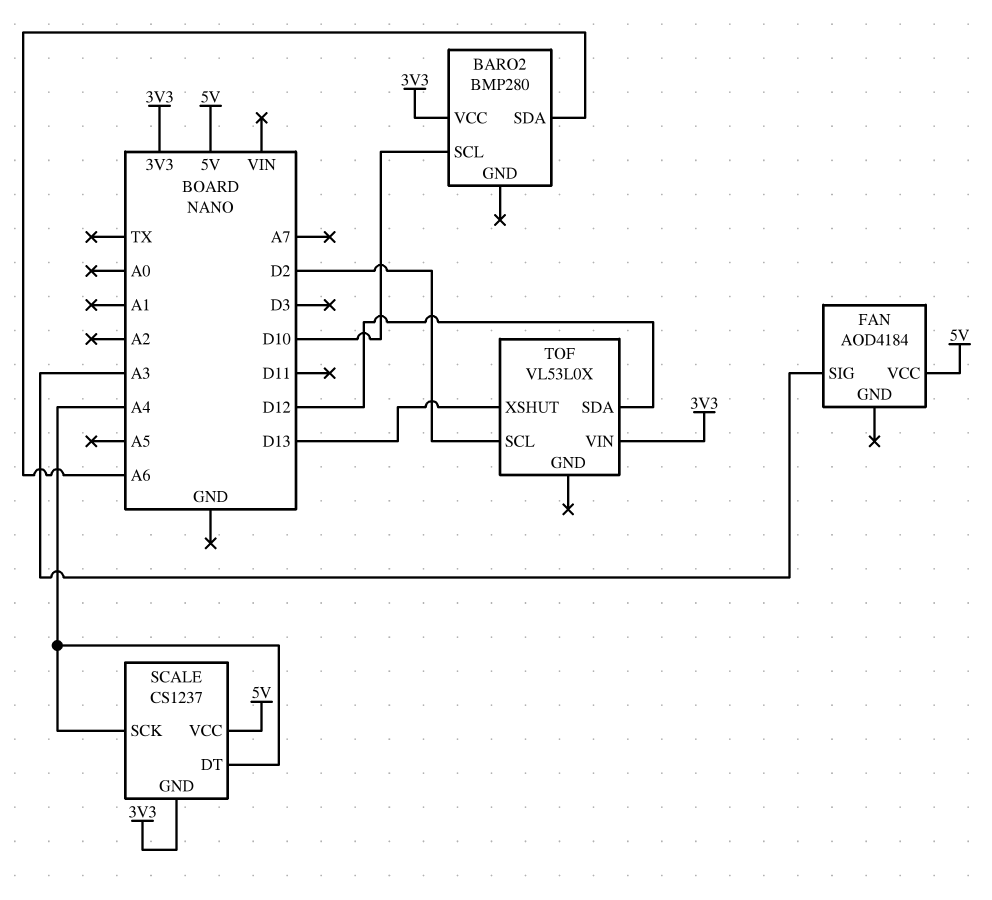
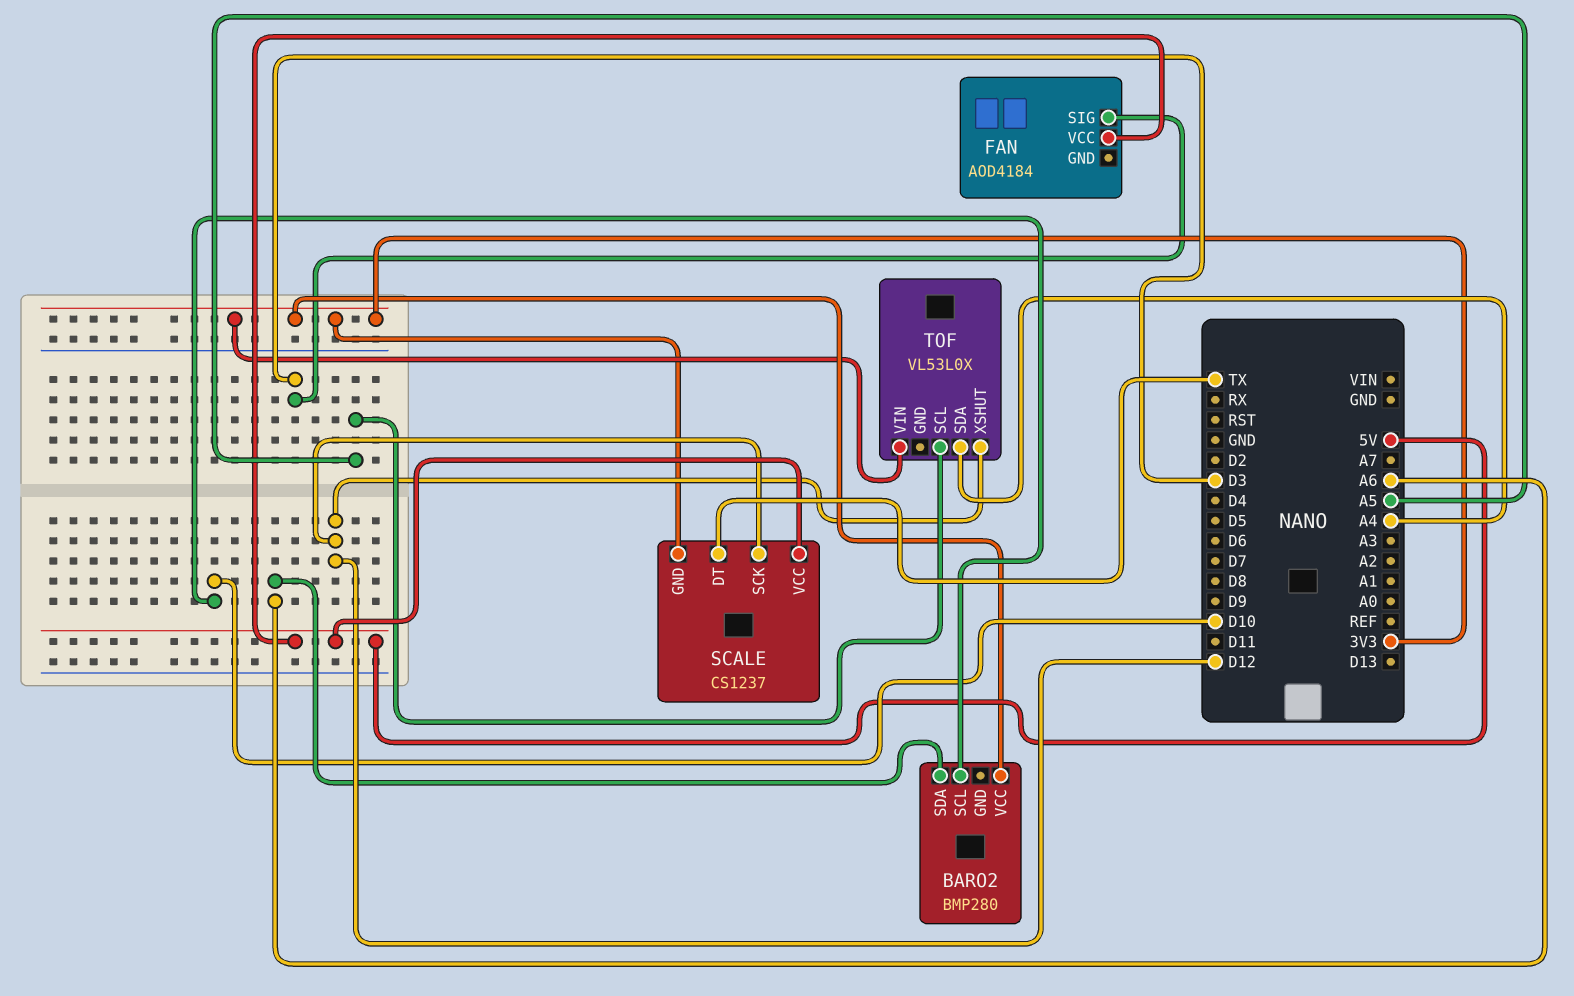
FAN pin SIG: A3 -> D3
SCALE pin DT: A4 -> TX
SCALE pin SCK: A4 -> D12
TOF pin SCL: D2 -> A5
TOF pin SDA: D12 -> A4
TOF pin XSHUT: D13 -> D12

